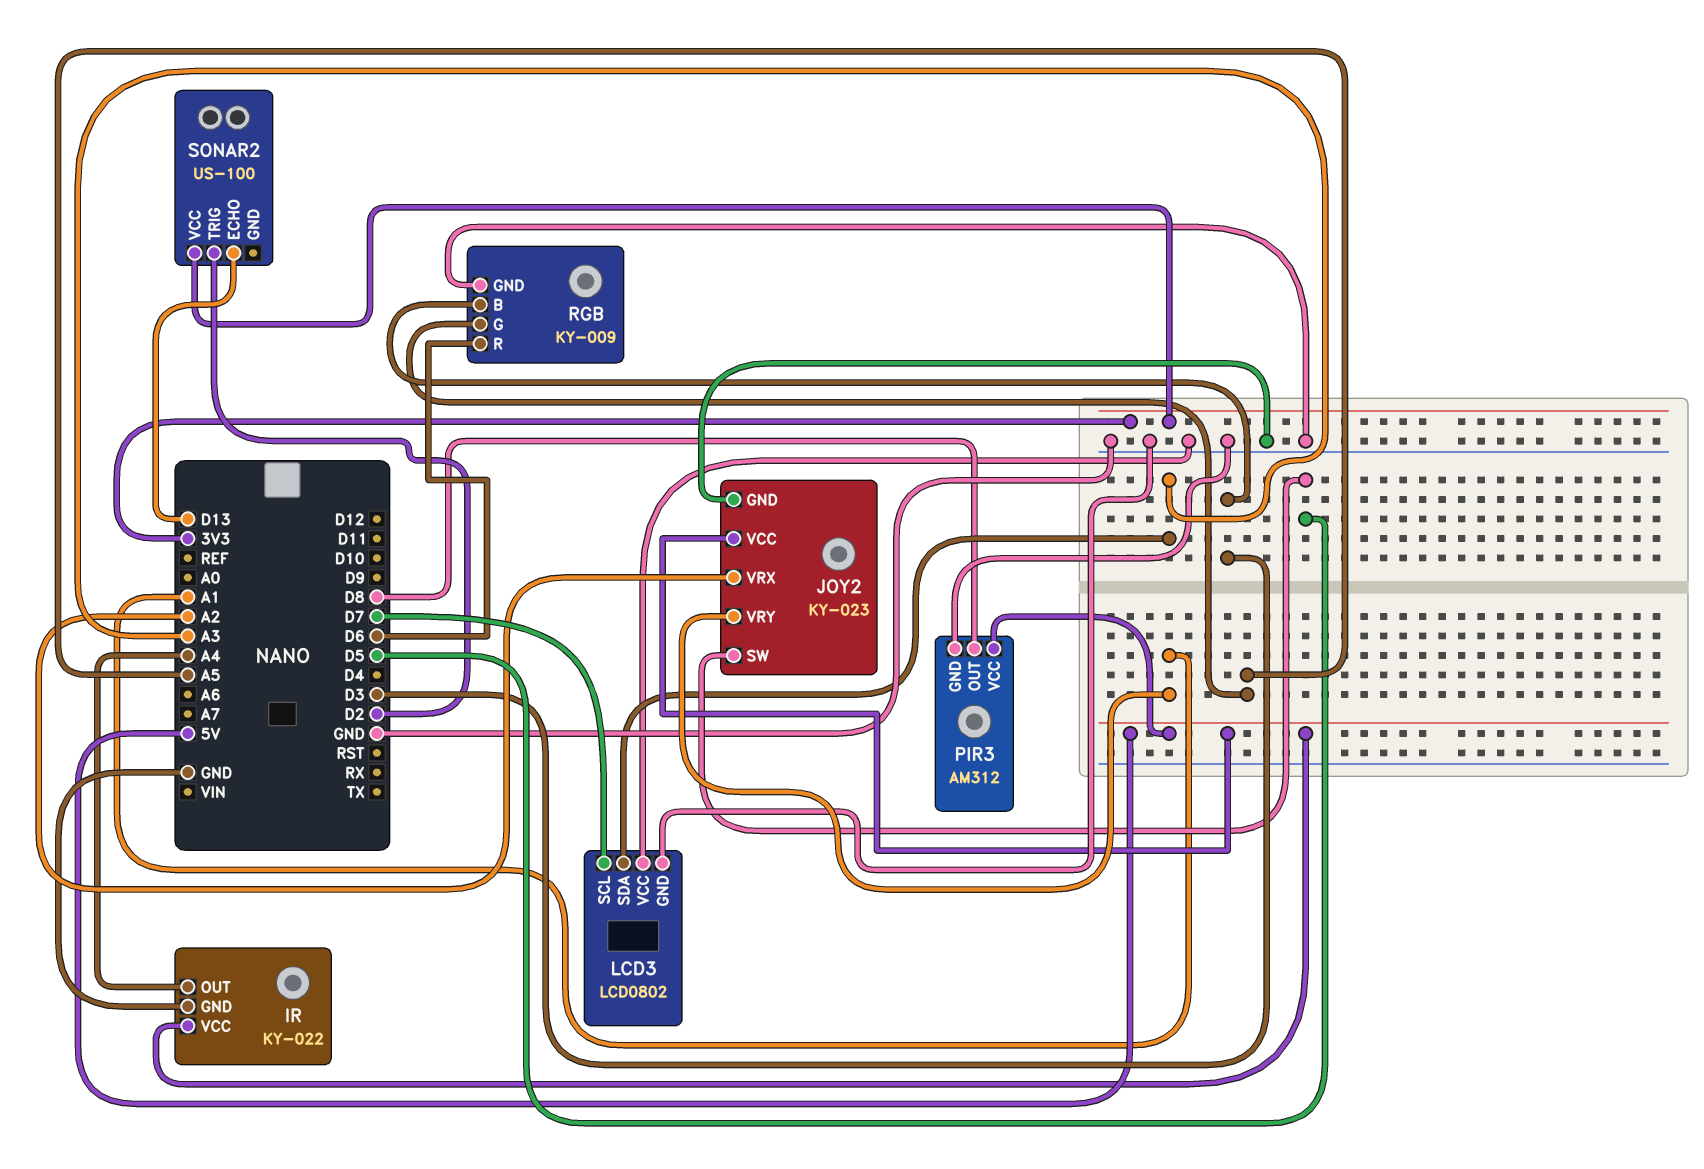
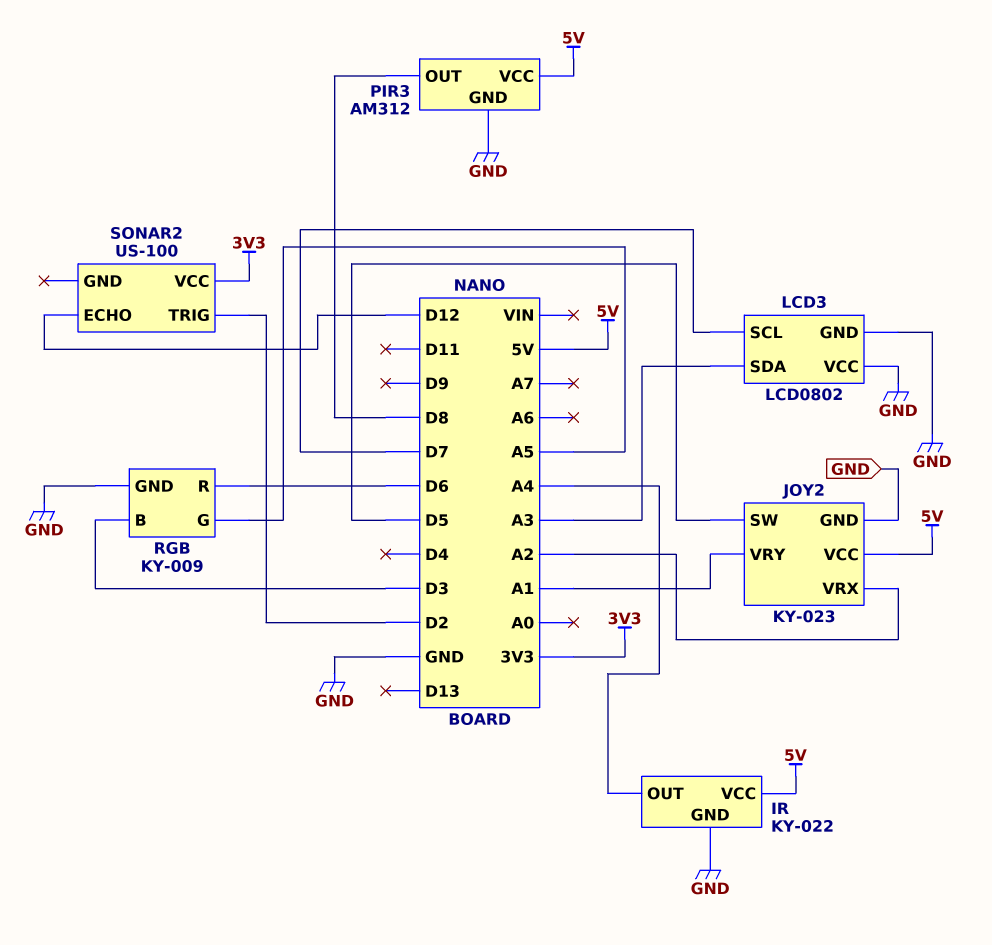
SONAR2 pin ECHO: D13 -> D12

